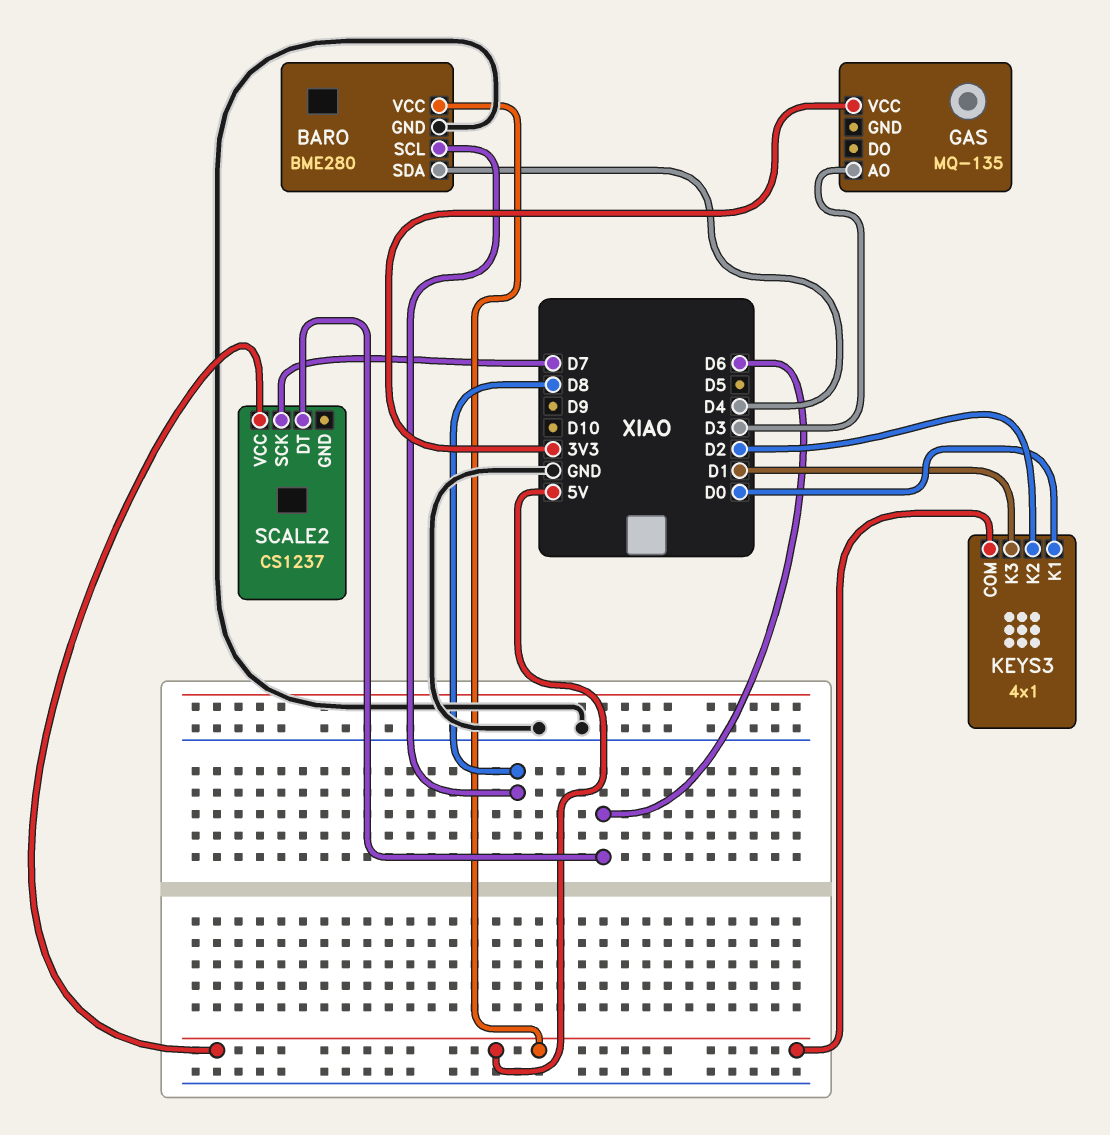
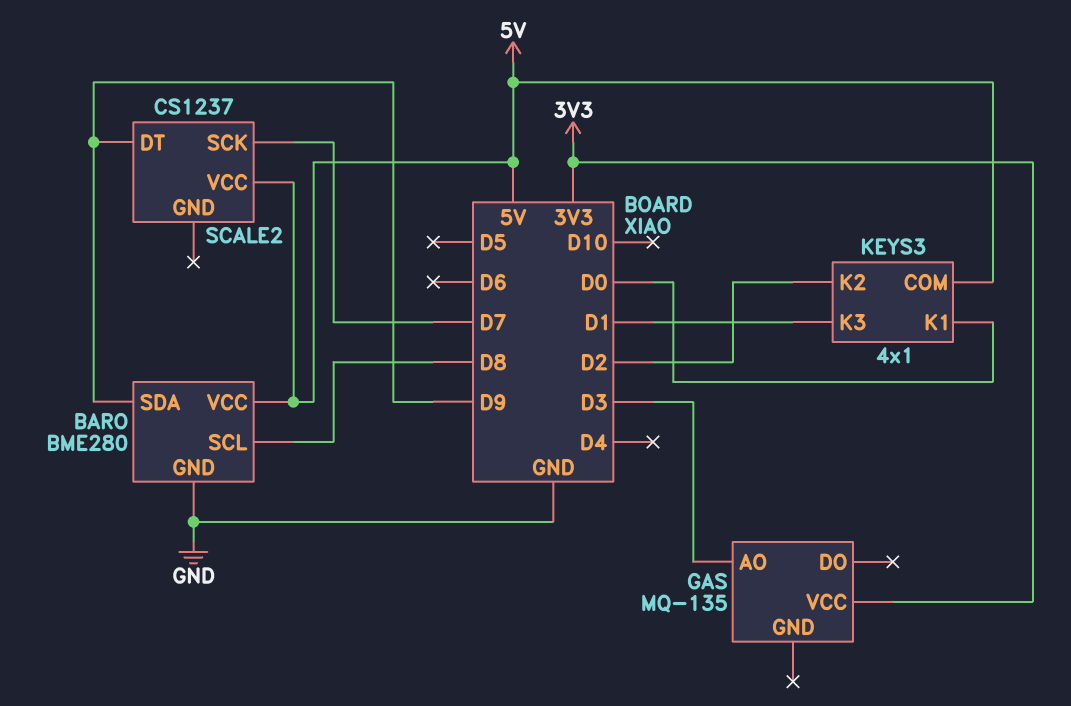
BARO pin SDA: D4 -> D9
SCALE2 pin DT: D6 -> D9

